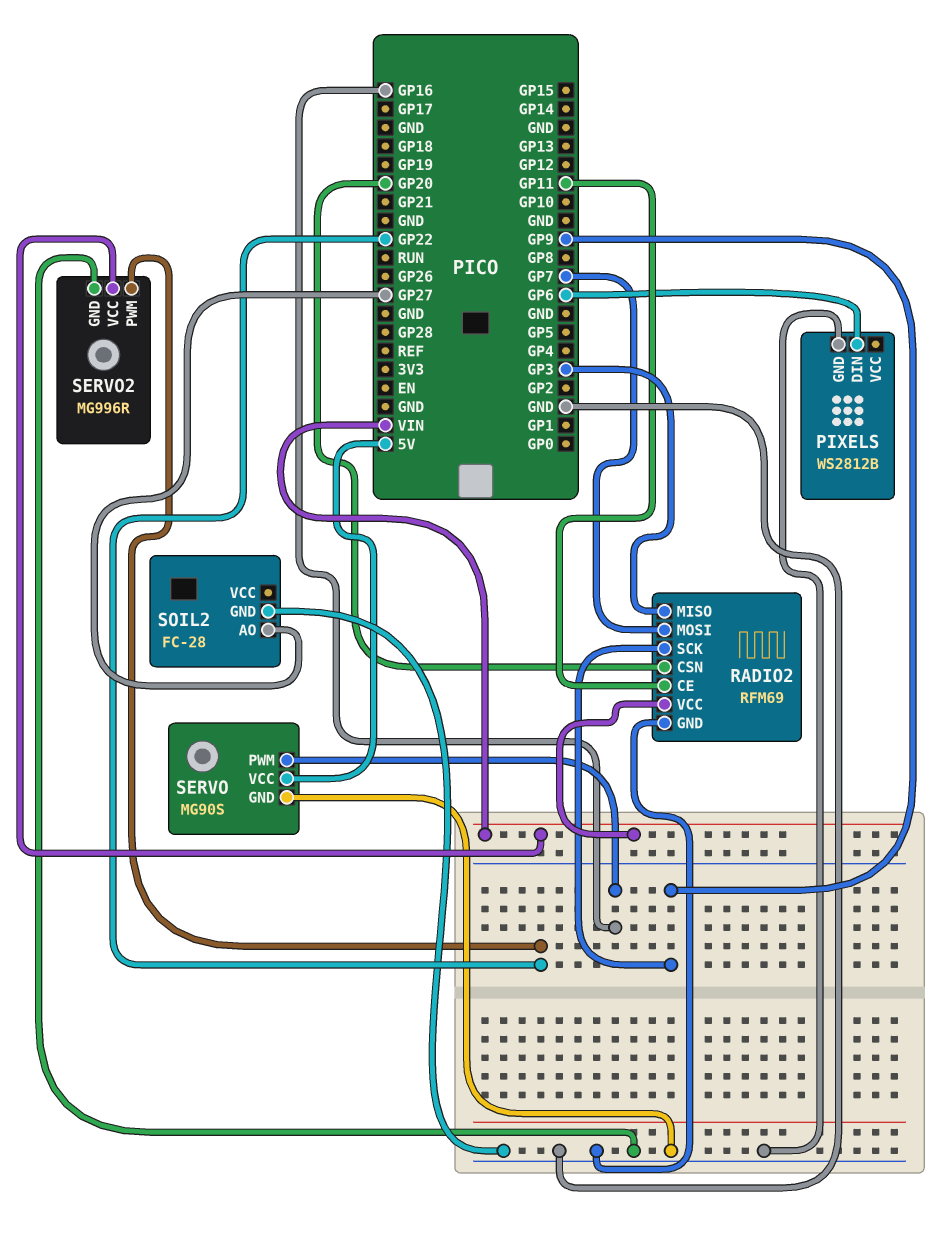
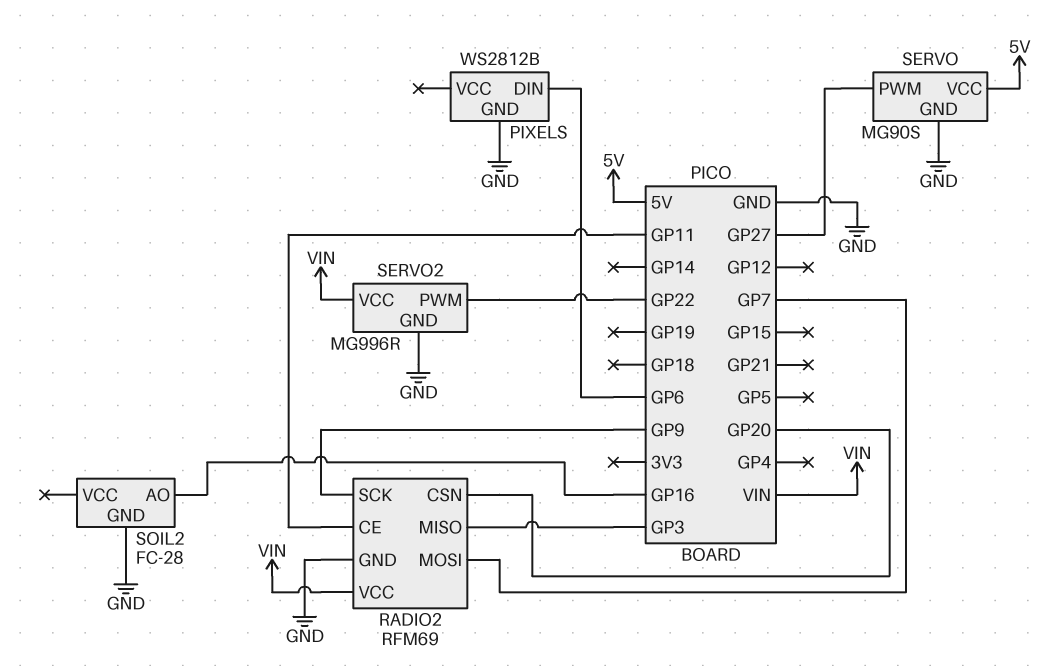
SERVO pin PWM: GP16 -> GP27
SOIL2 pin AO: GP27 -> GP16

